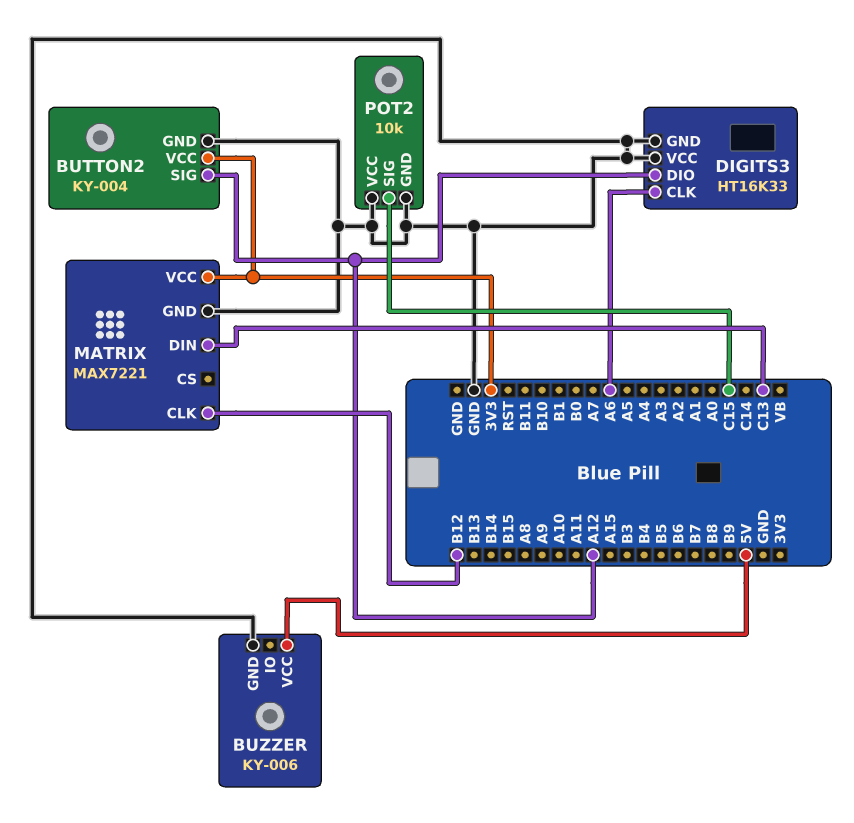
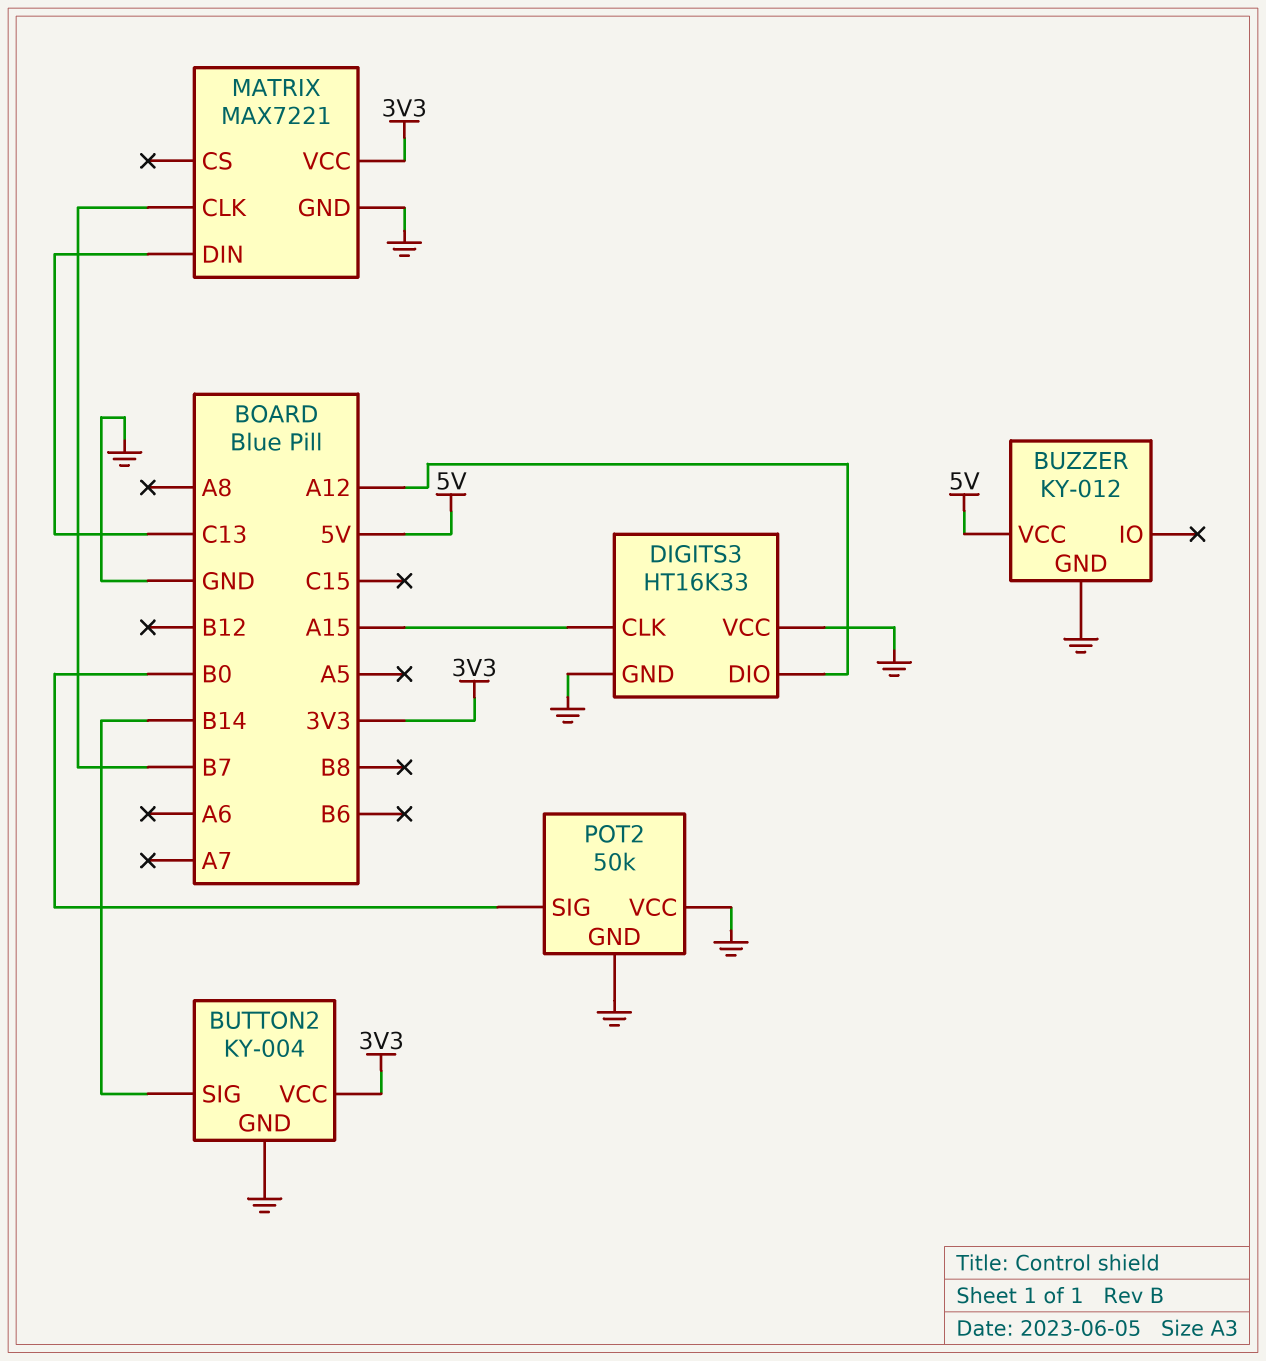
BUTTON2 pin SIG: A12 -> B14
BUZZER: KY-006 -> KY-012
DIGITS3 pin CLK: A6 -> A15
MATRIX pin CLK: B12 -> B7
POT2: 10k -> 50k
POT2 pin SIG: C15 -> B0

